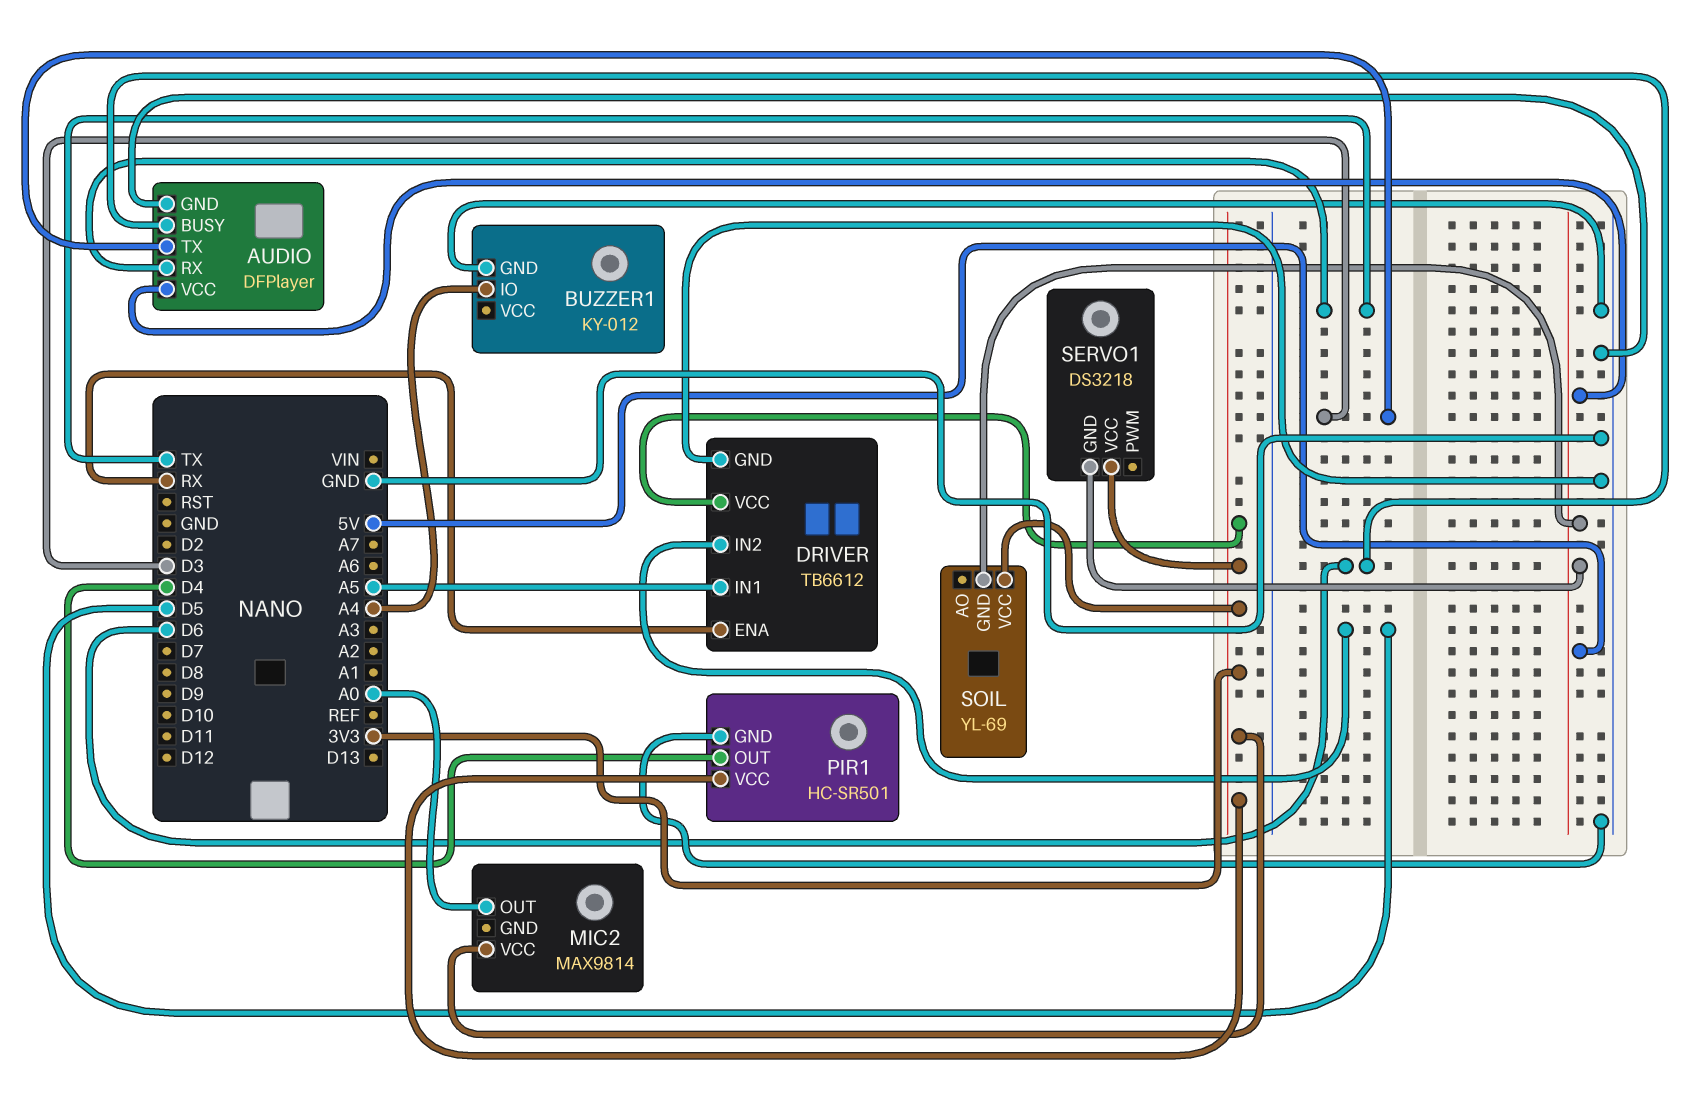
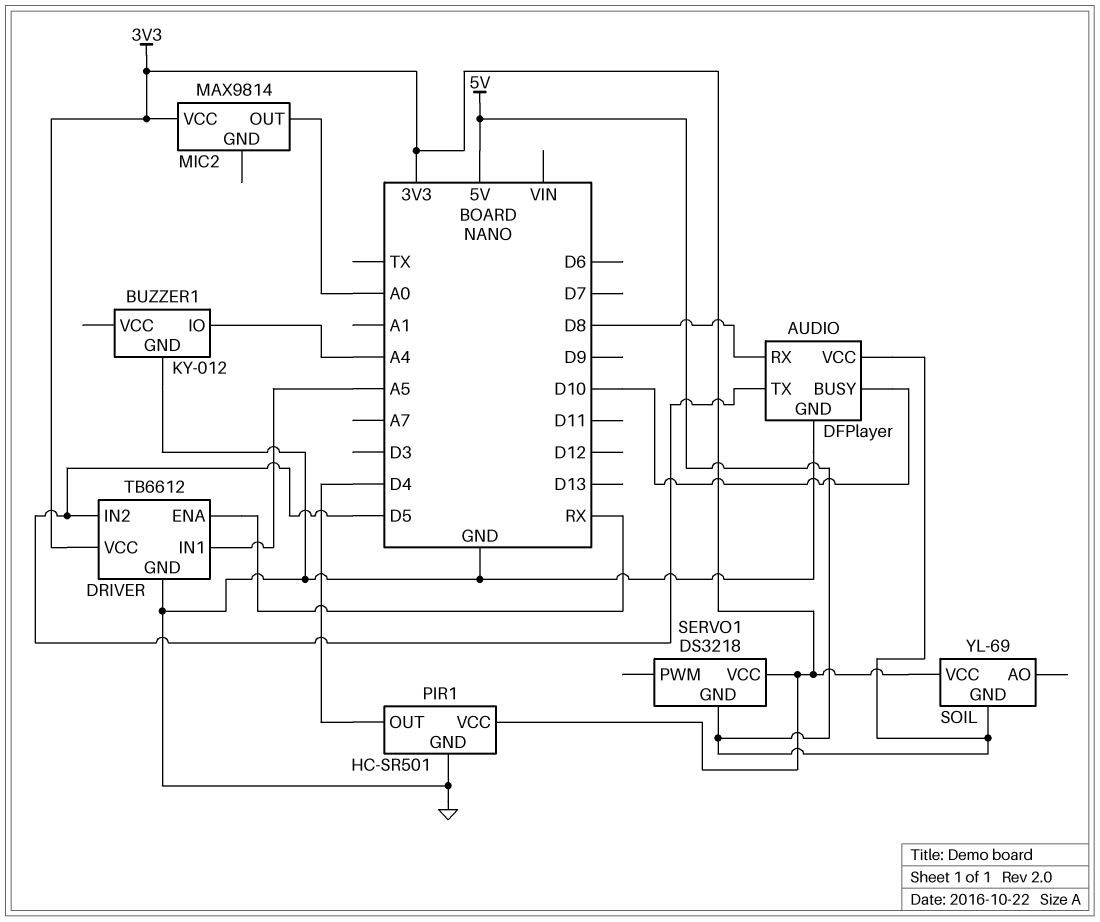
AUDIO pin BUSY: D6 -> D10
AUDIO pin RX: TX -> D8
AUDIO pin TX: D3 -> D5

